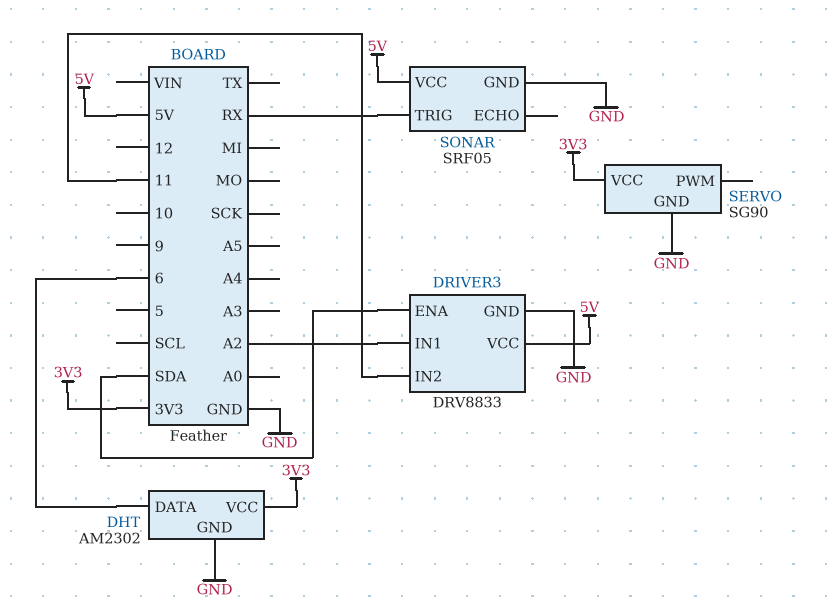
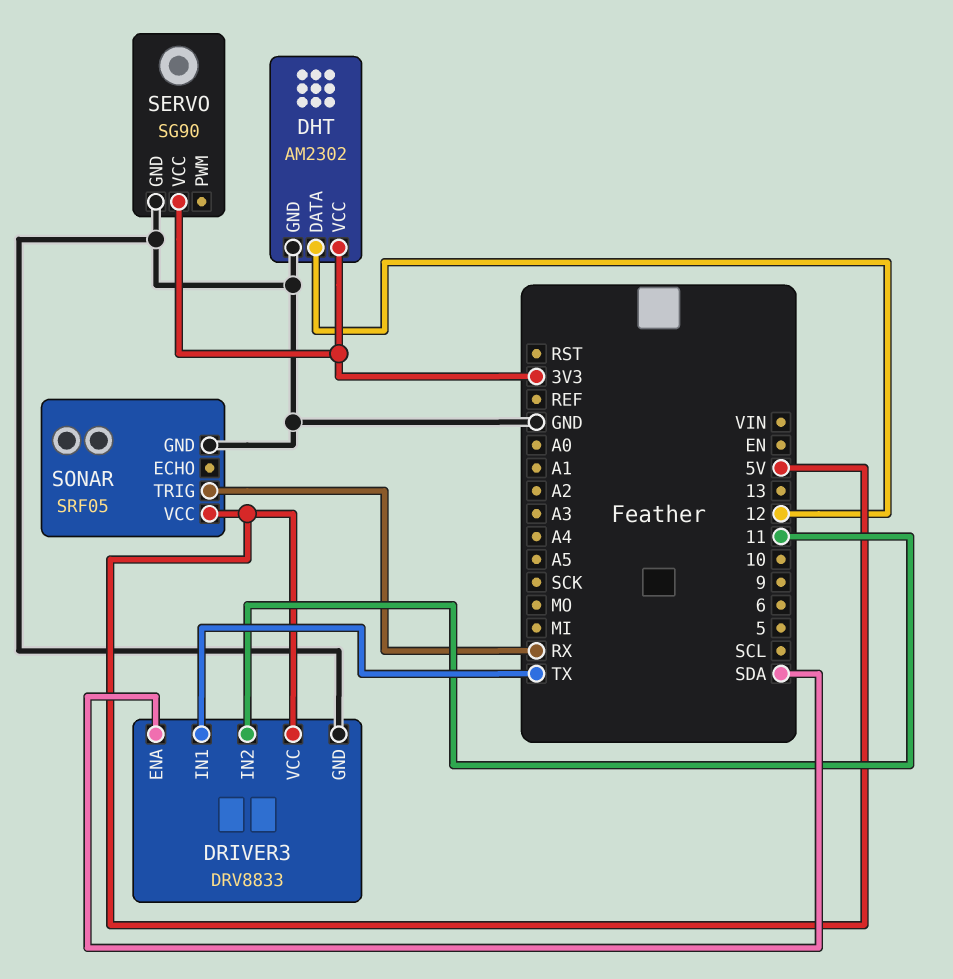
DHT pin DATA: 6 -> 12
DRIVER3 pin IN1: A2 -> TX

